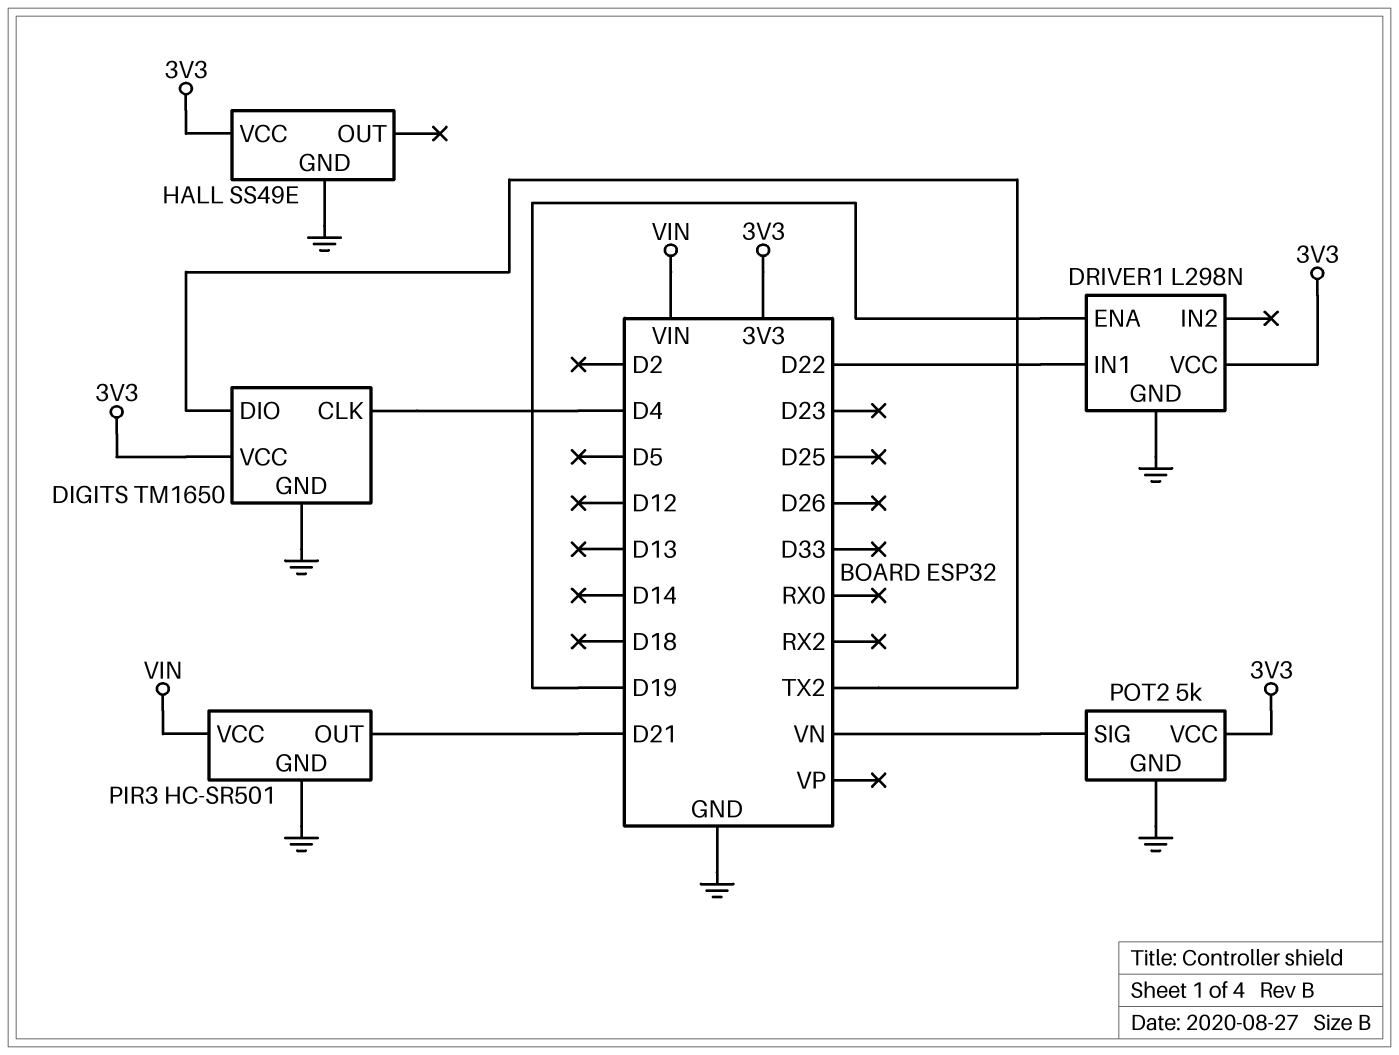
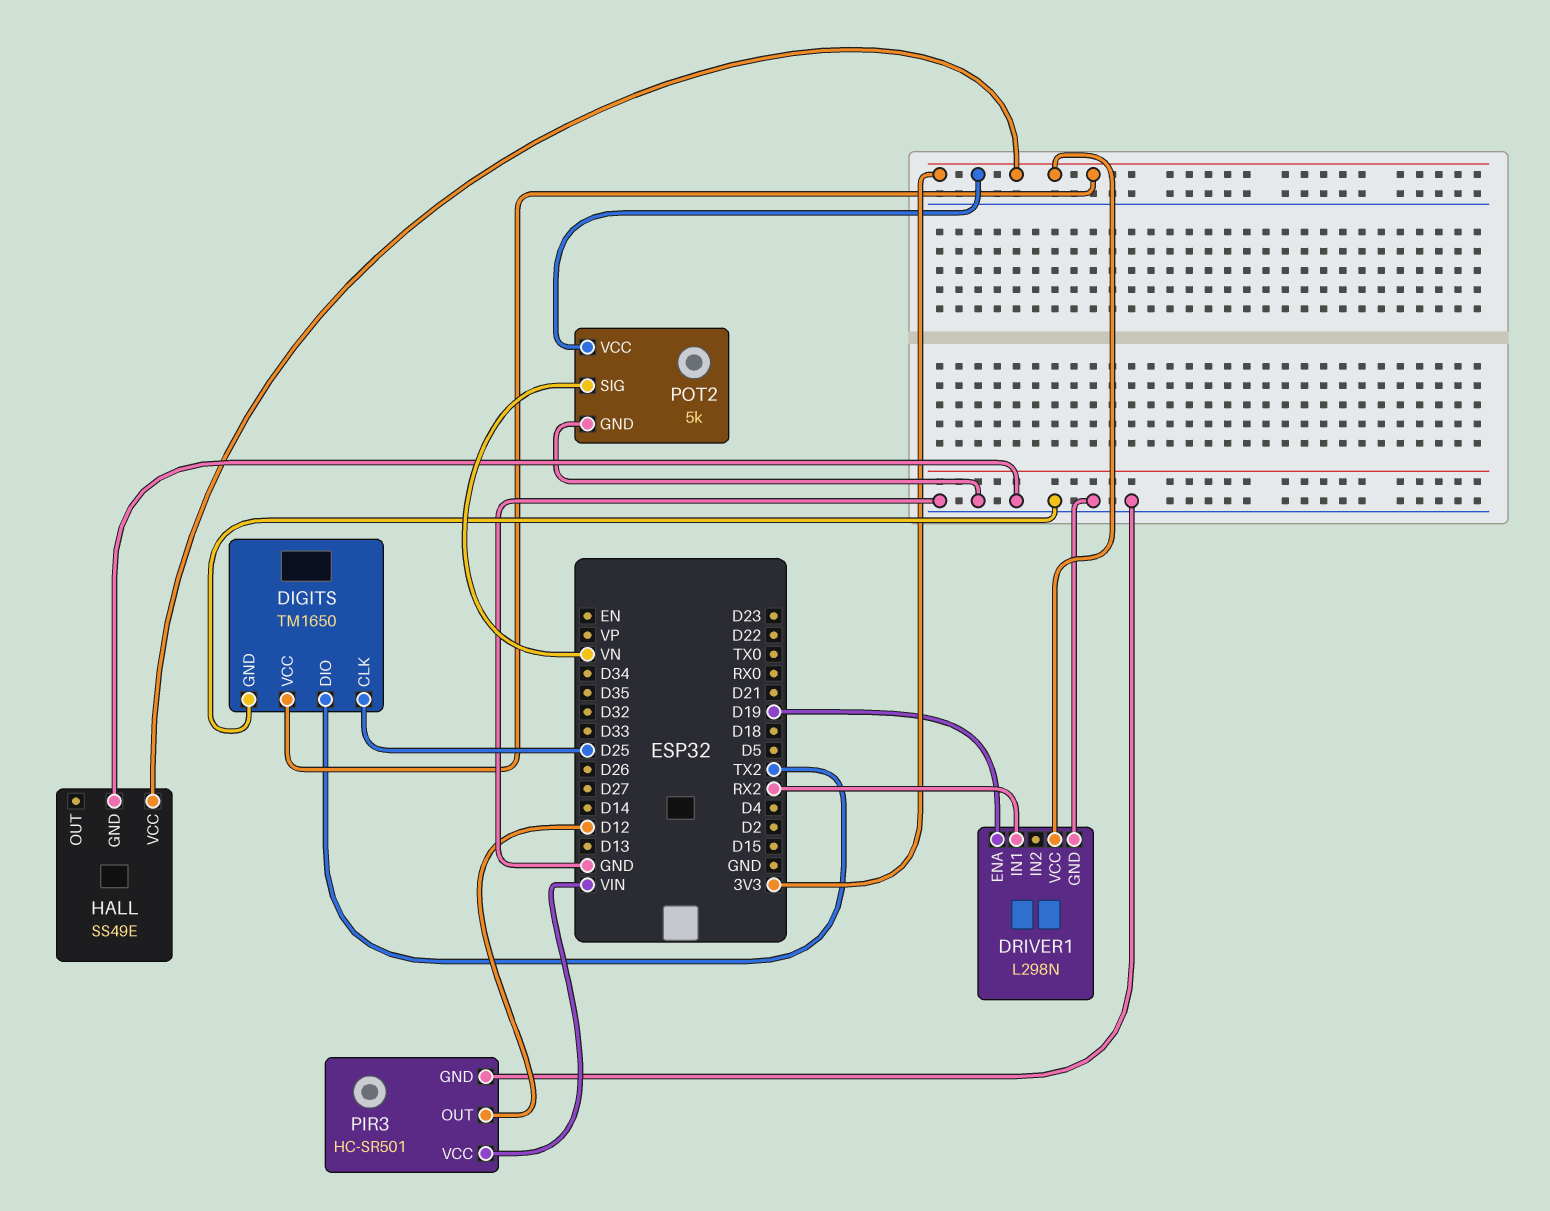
DIGITS pin CLK: D4 -> D25
DRIVER1 pin IN1: D22 -> RX2
PIR3 pin OUT: D21 -> D12

